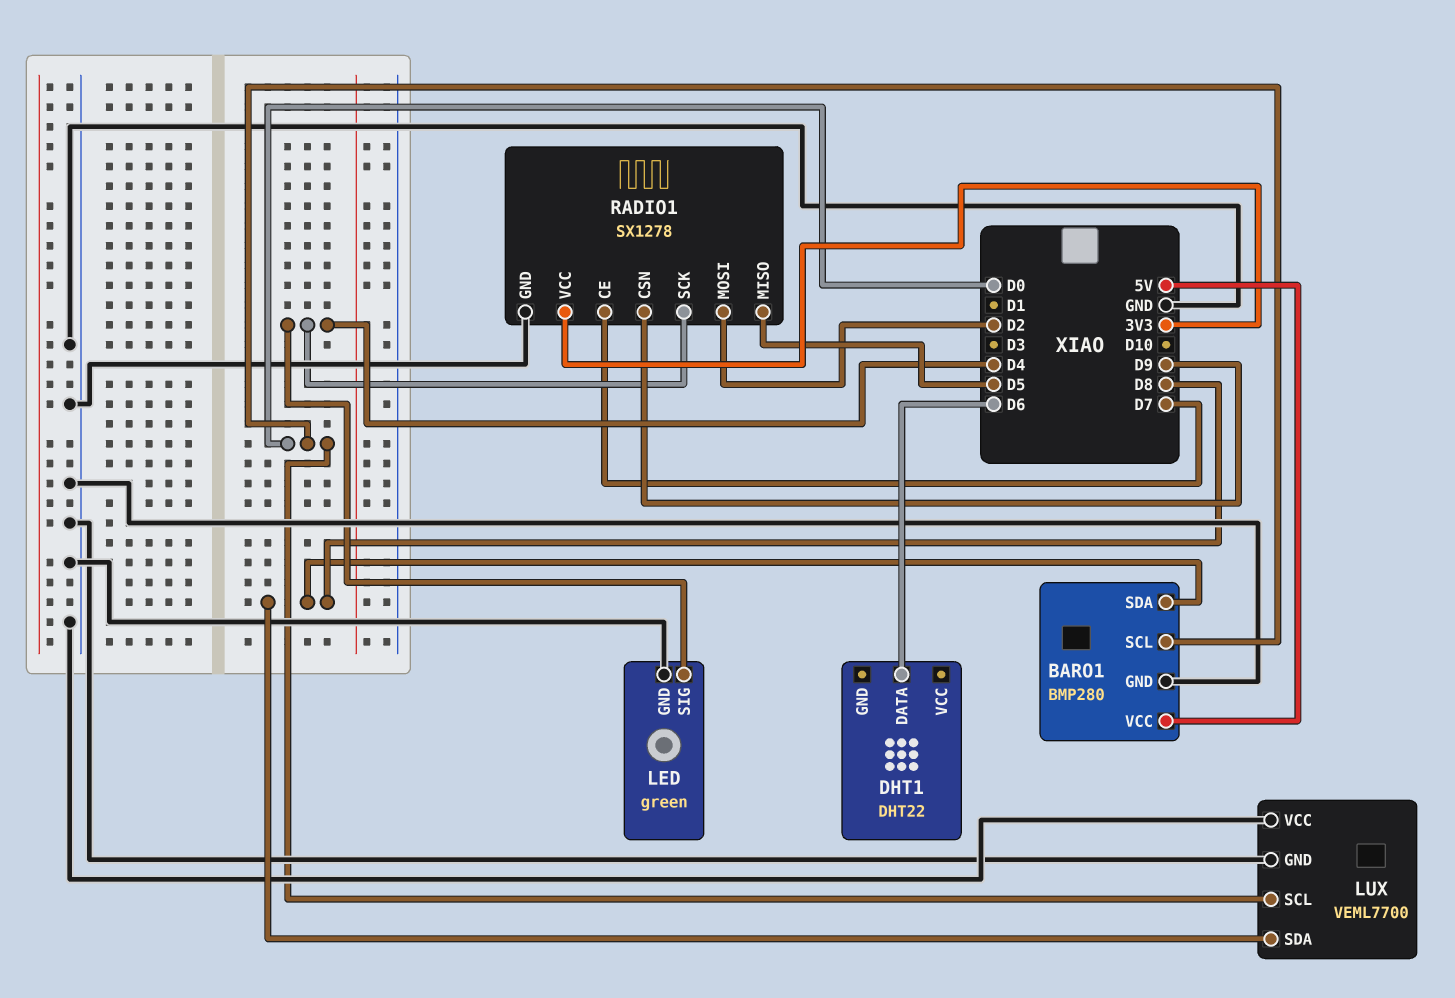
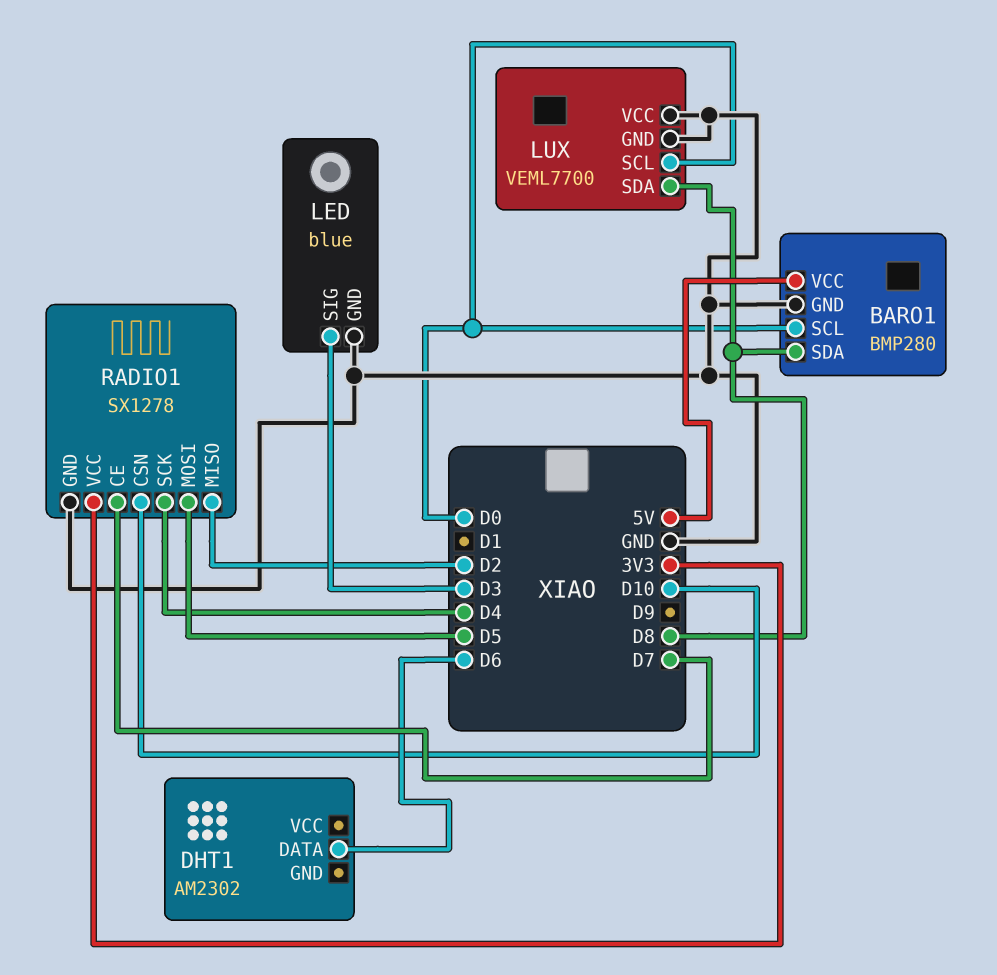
DHT1: DHT22 -> AM2302
LED: green -> blue
LED pin SIG: D4 -> D3
RADIO1 pin CSN: D9 -> D10
RADIO1 pin MISO: D5 -> D2
RADIO1 pin MOSI: D2 -> D5

